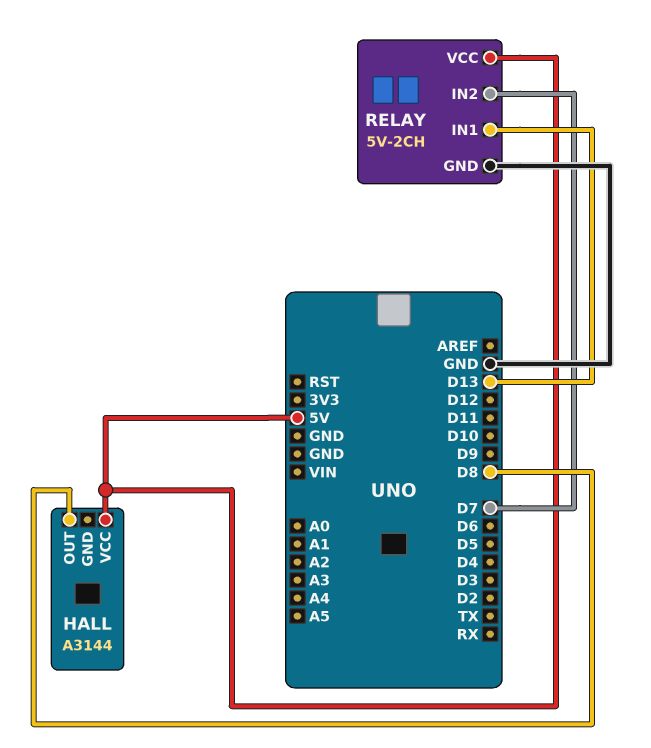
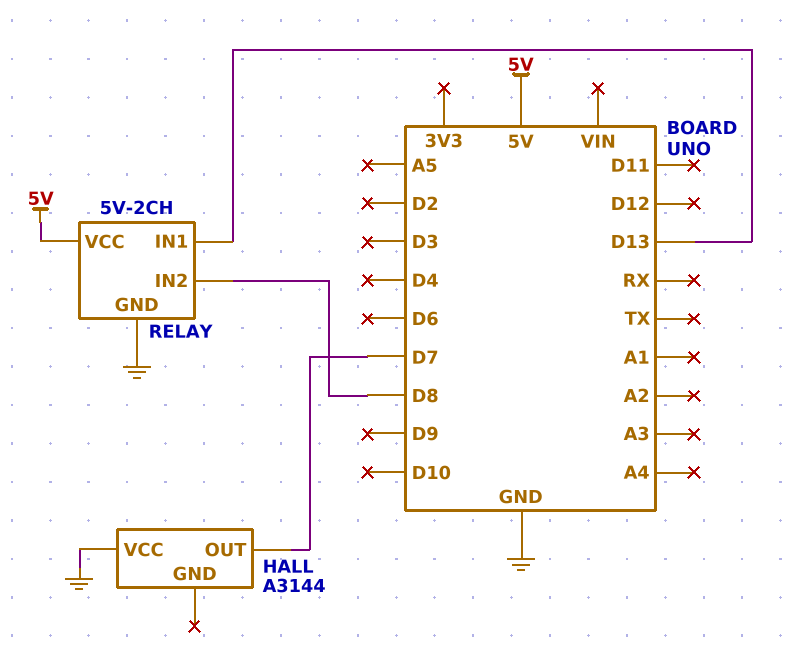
HALL pin OUT: D8 -> D7
HALL pin VCC: 5V -> GND
RELAY pin IN2: D7 -> D8

